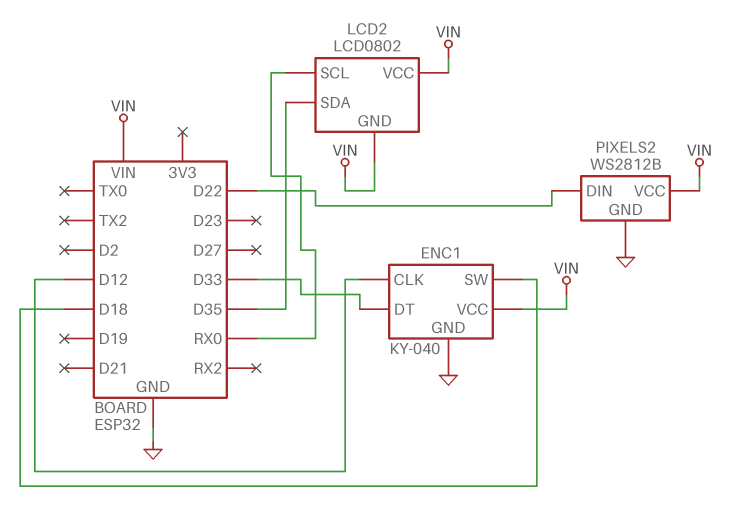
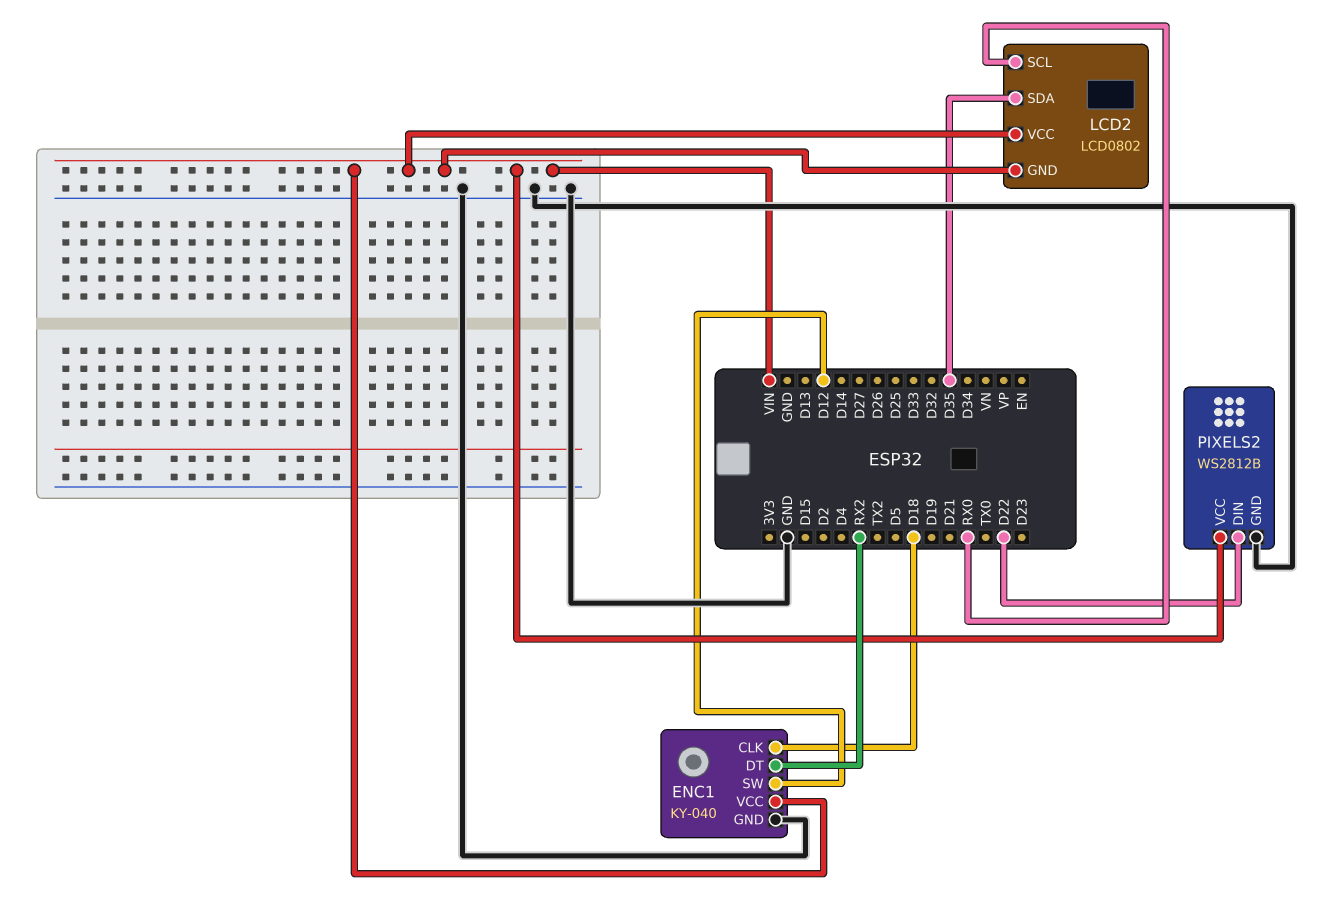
ENC1 pin CLK: D12 -> D18
ENC1 pin DT: D33 -> RX2
ENC1 pin SW: D18 -> D12

